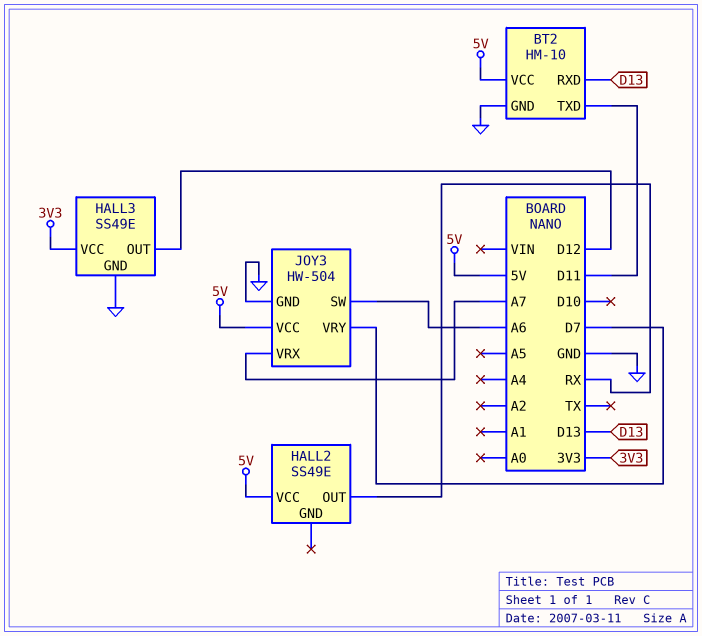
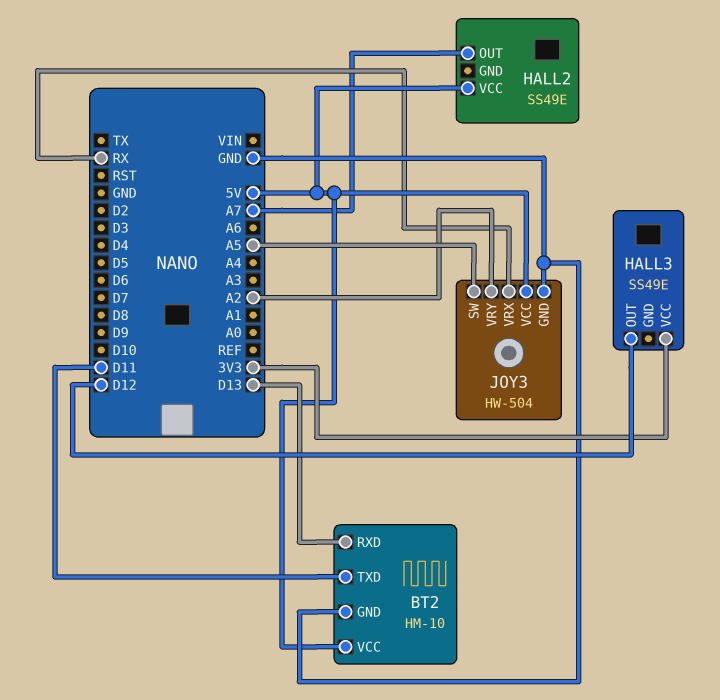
HALL2 pin OUT: RX -> A7
HALL3 pin GND: GND -> none
JOY3 pin SW: A6 -> A5
JOY3 pin VRX: A7 -> RX
JOY3 pin VRY: D7 -> A2

